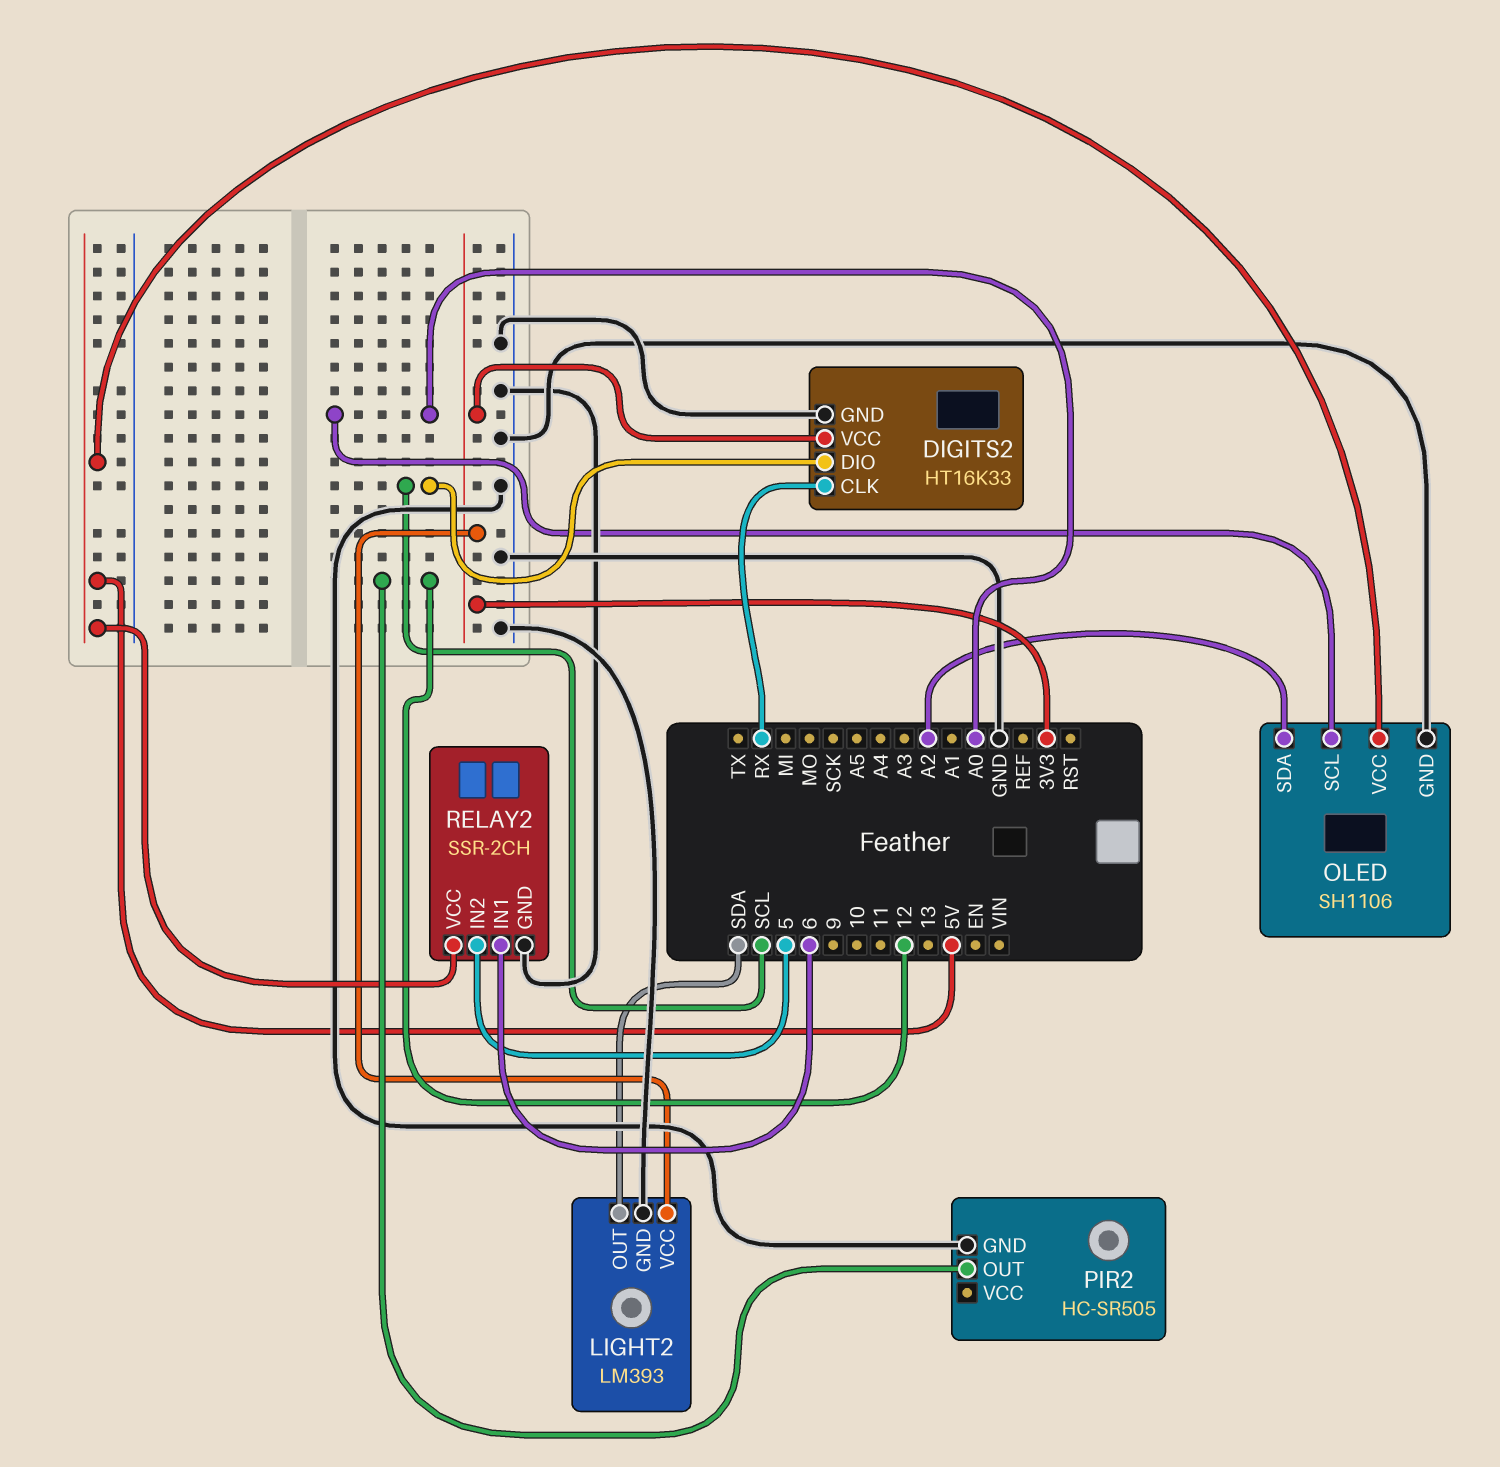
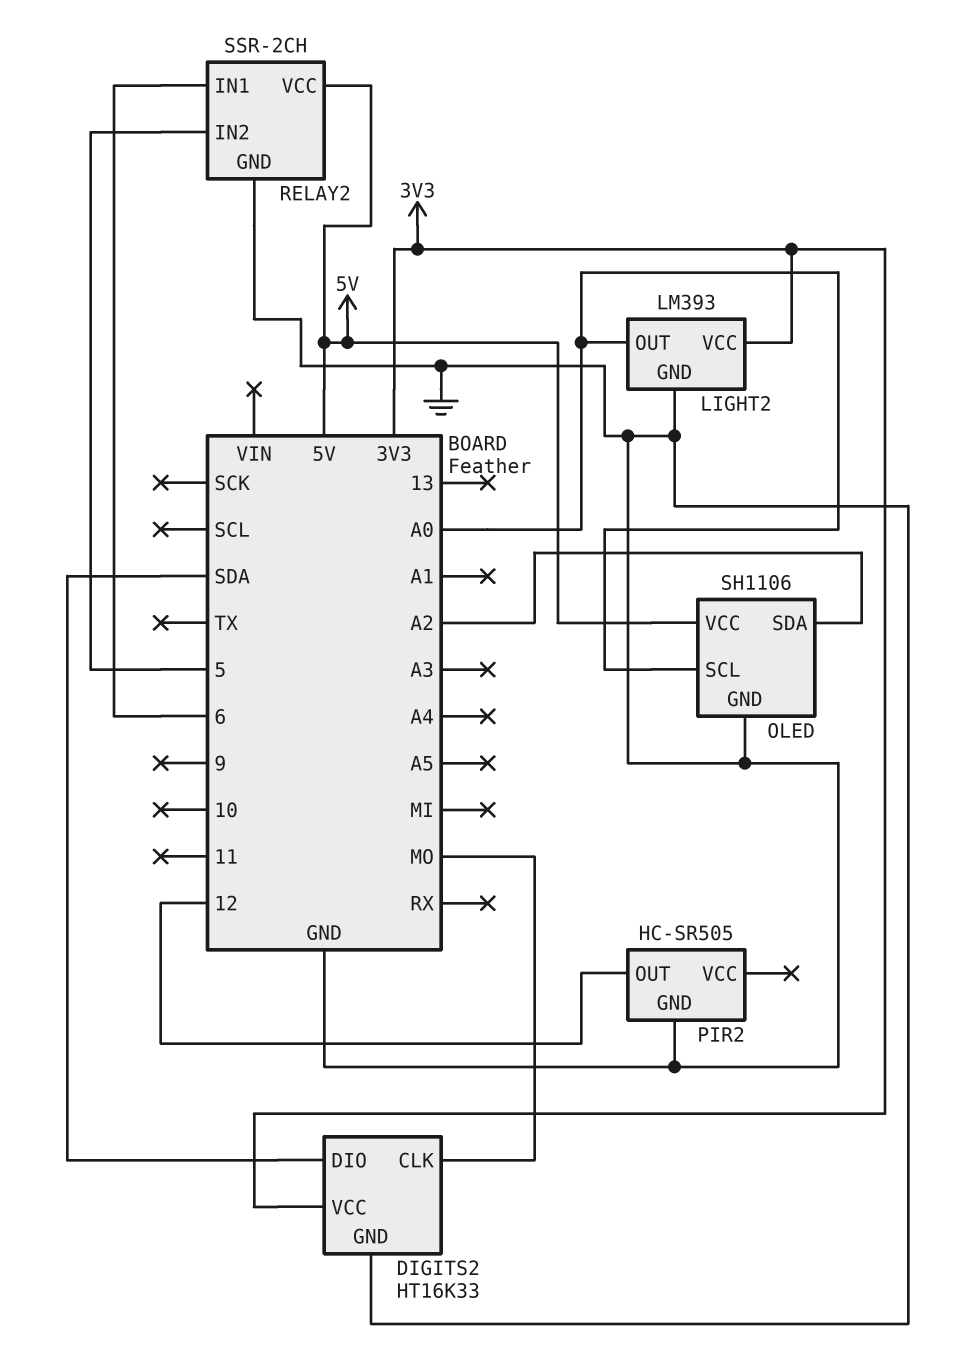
DIGITS2 pin CLK: RX -> MO
DIGITS2 pin DIO: SCL -> SDA
LIGHT2 pin OUT: SDA -> A0

